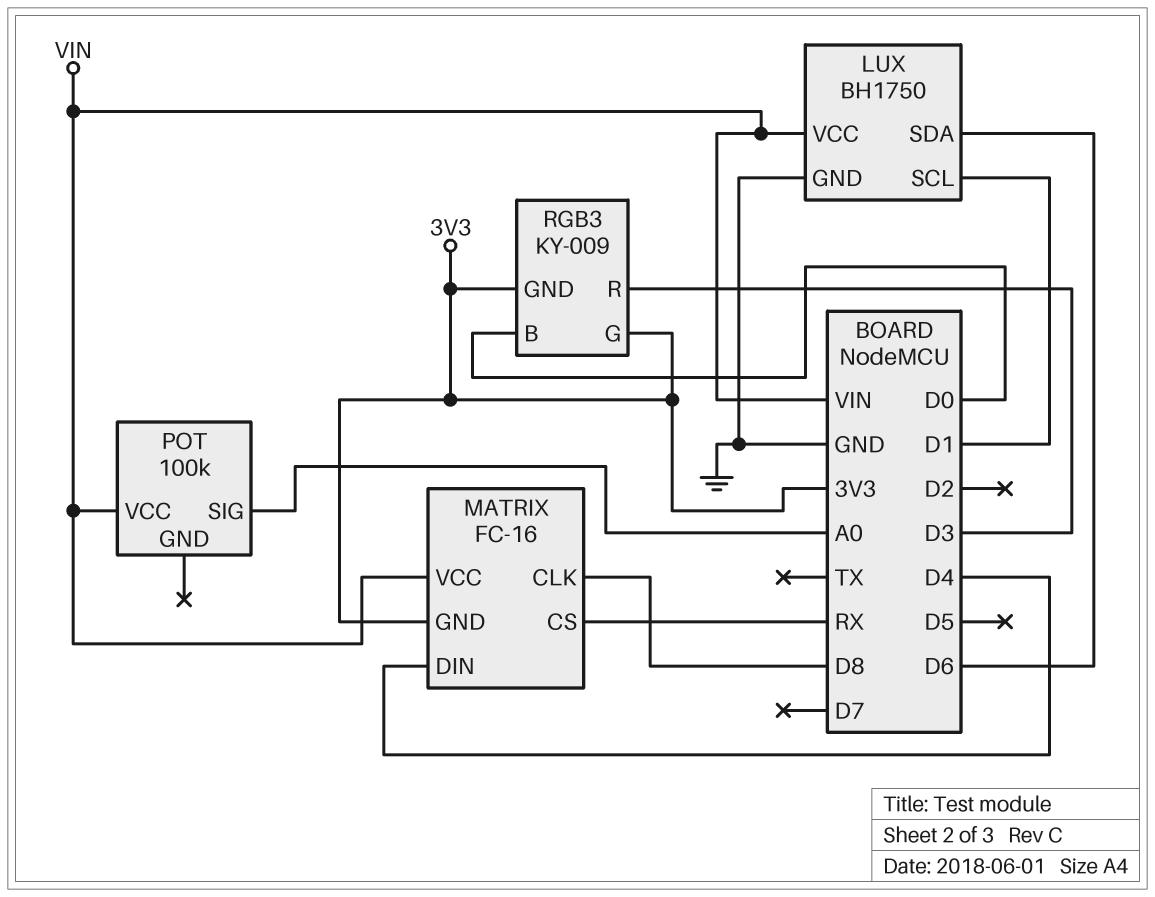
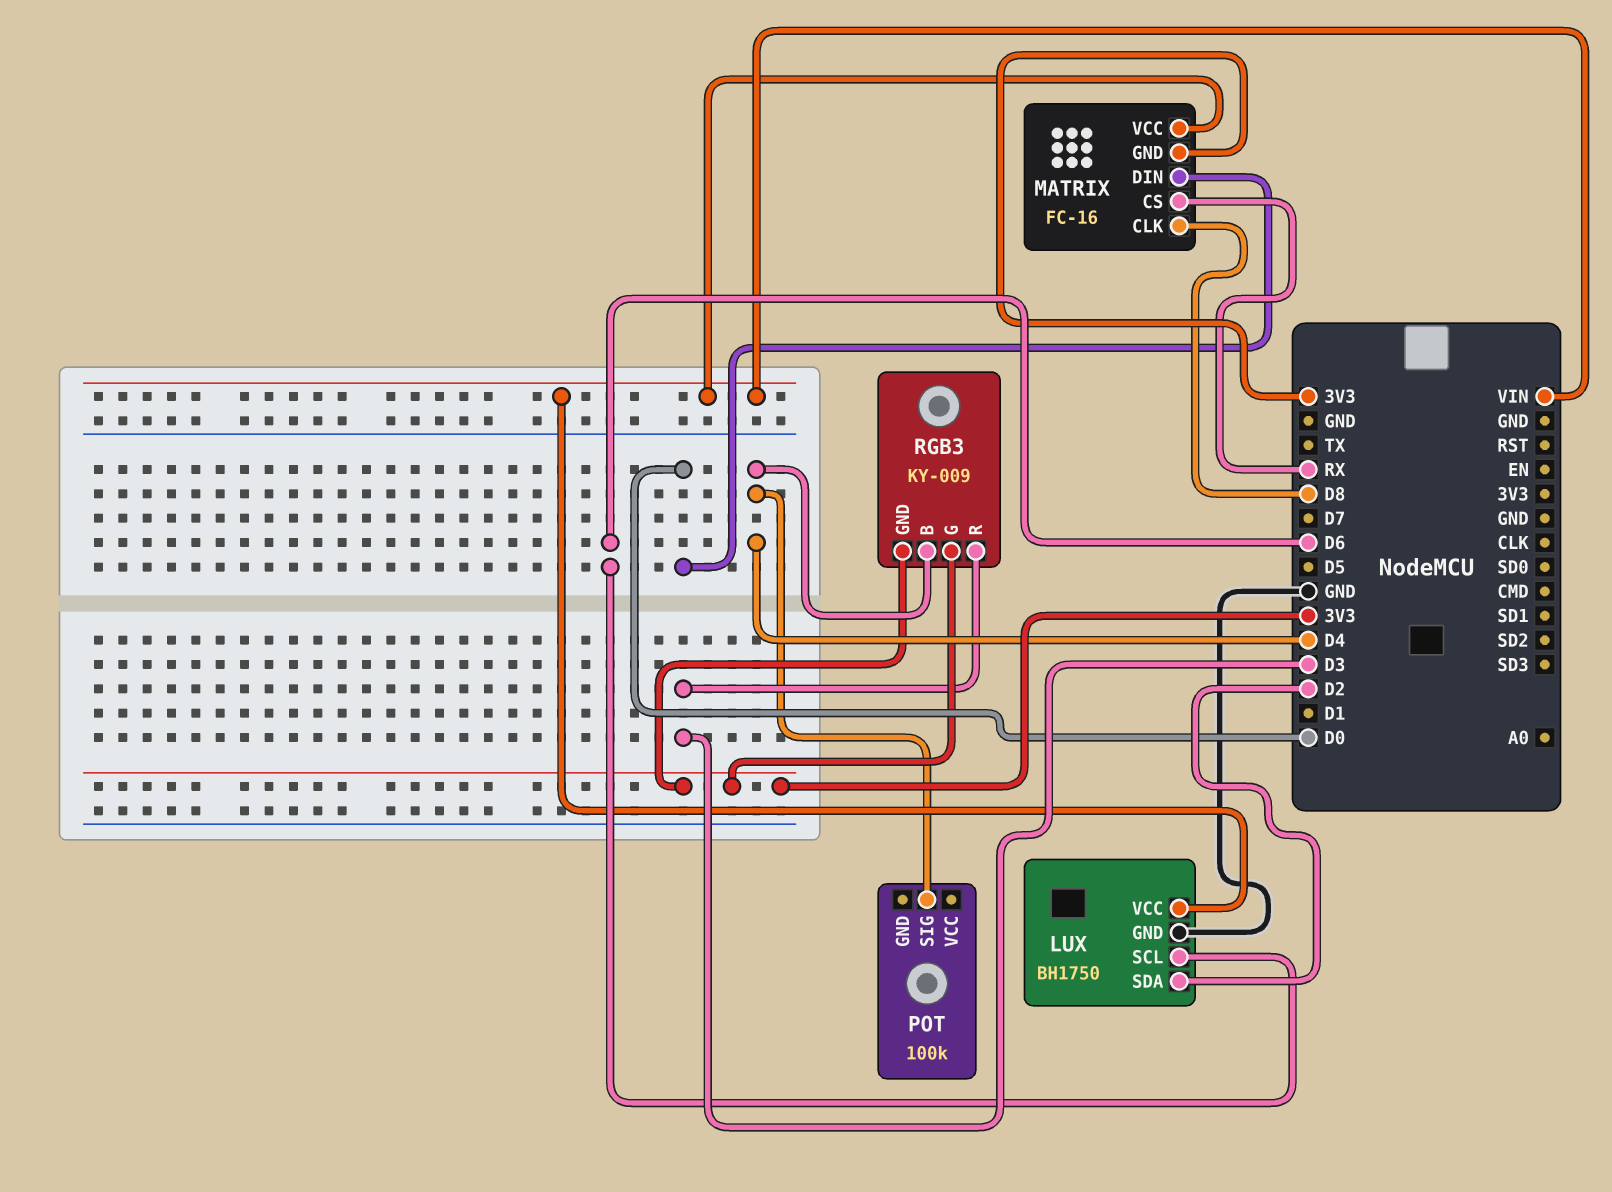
LUX pin SCL: D1 -> D6
LUX pin SDA: D6 -> D2
MATRIX pin DIN: D4 -> D0
POT pin SIG: A0 -> D4
POT pin VCC: VIN -> none
RGB3 pin B: D0 -> D4

